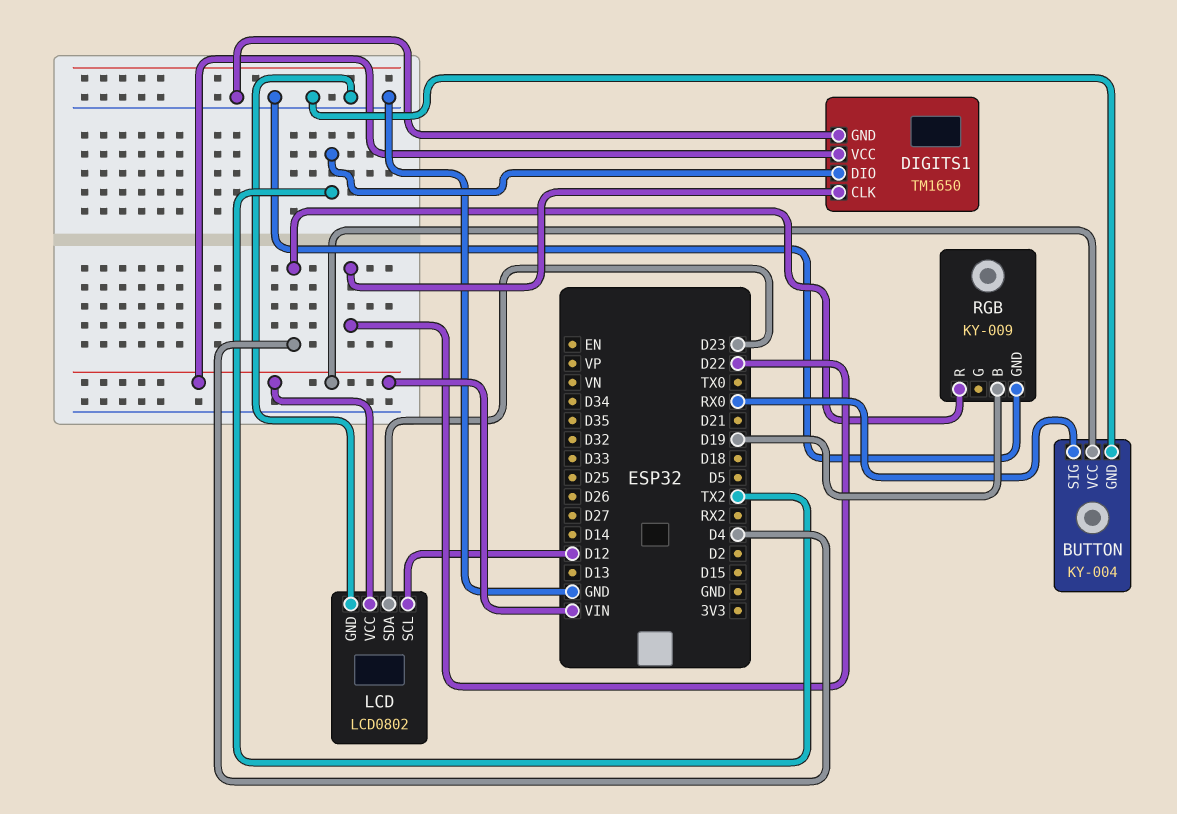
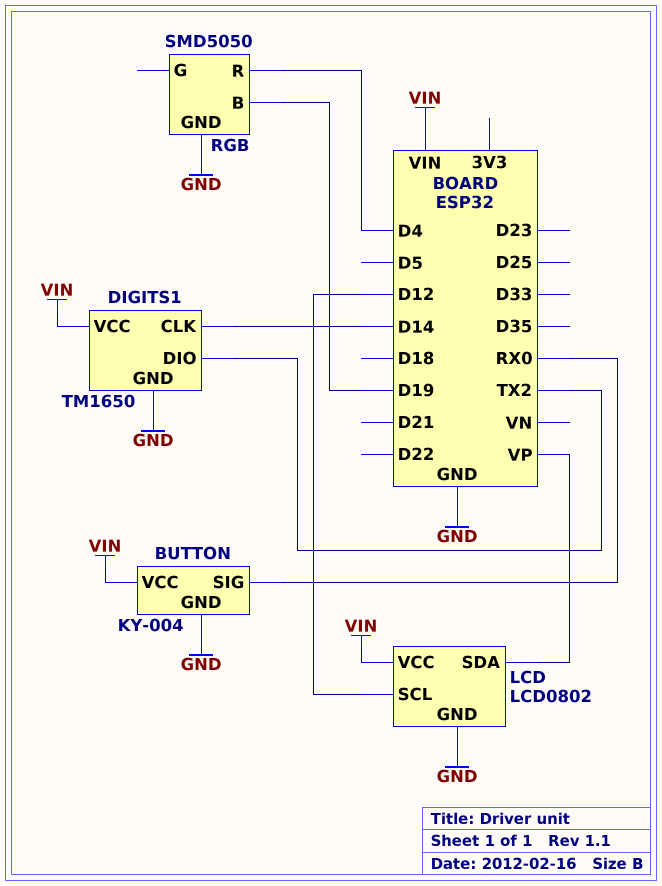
DIGITS1 pin CLK: D22 -> D14
LCD pin SDA: D23 -> VP
RGB: KY-009 -> SMD5050

